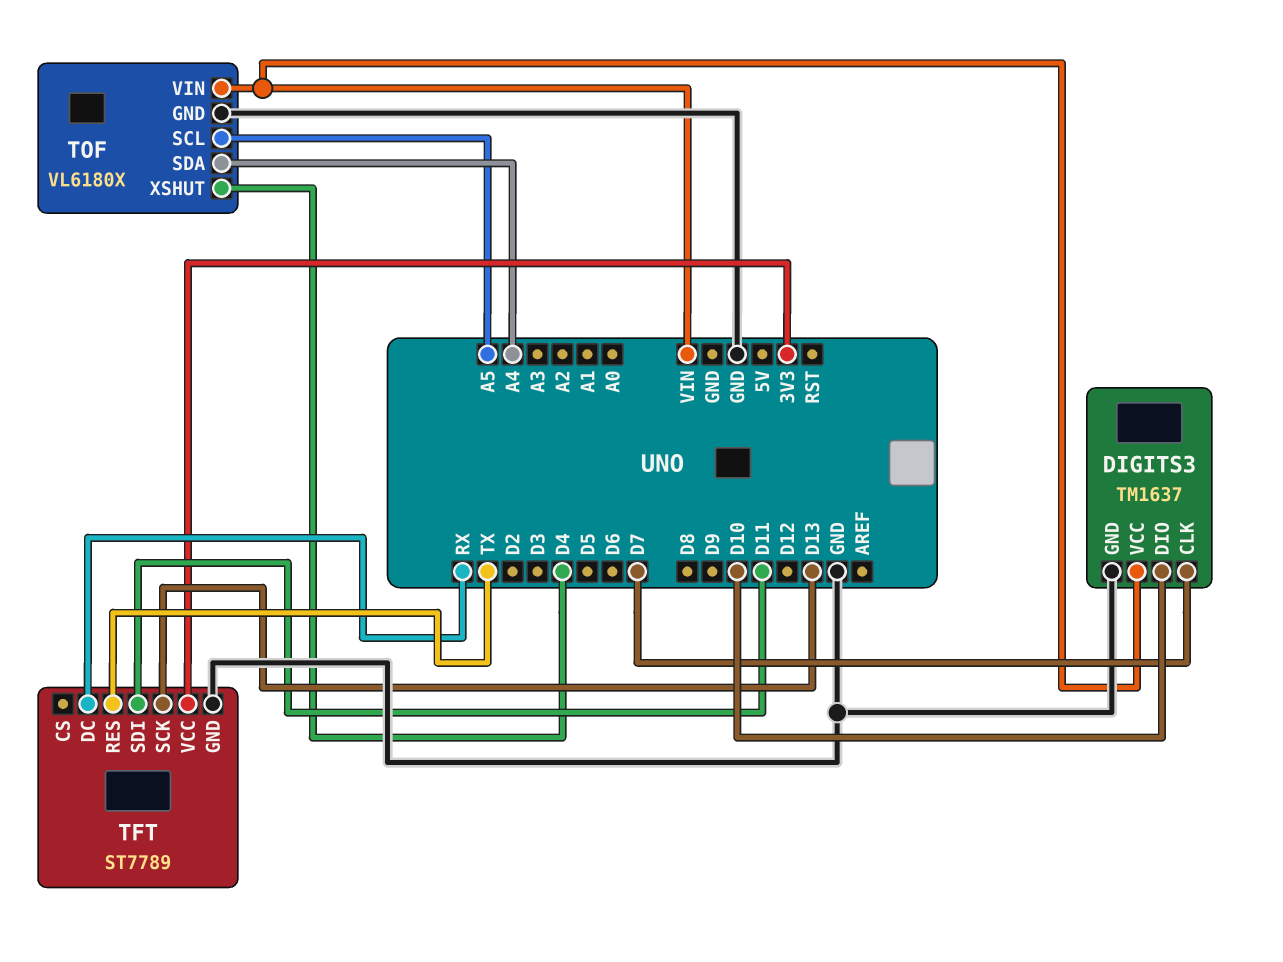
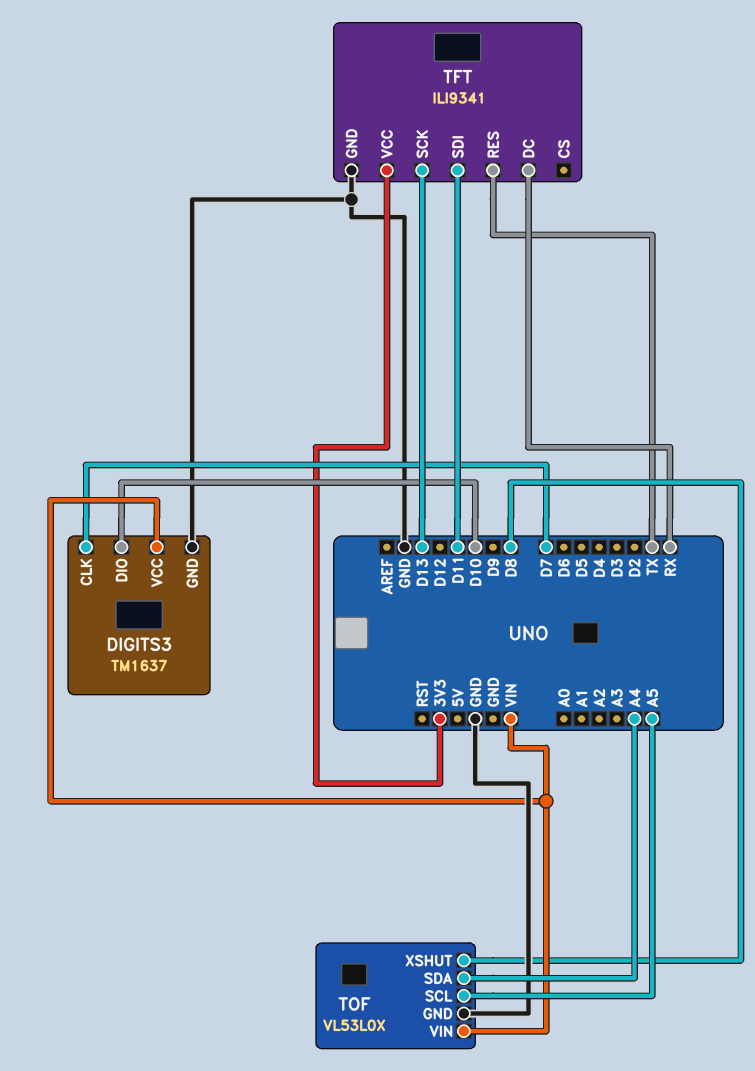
TFT: ST7789 -> ILI9341
TOF: VL6180X -> VL53L0X
TOF pin XSHUT: D4 -> D8

